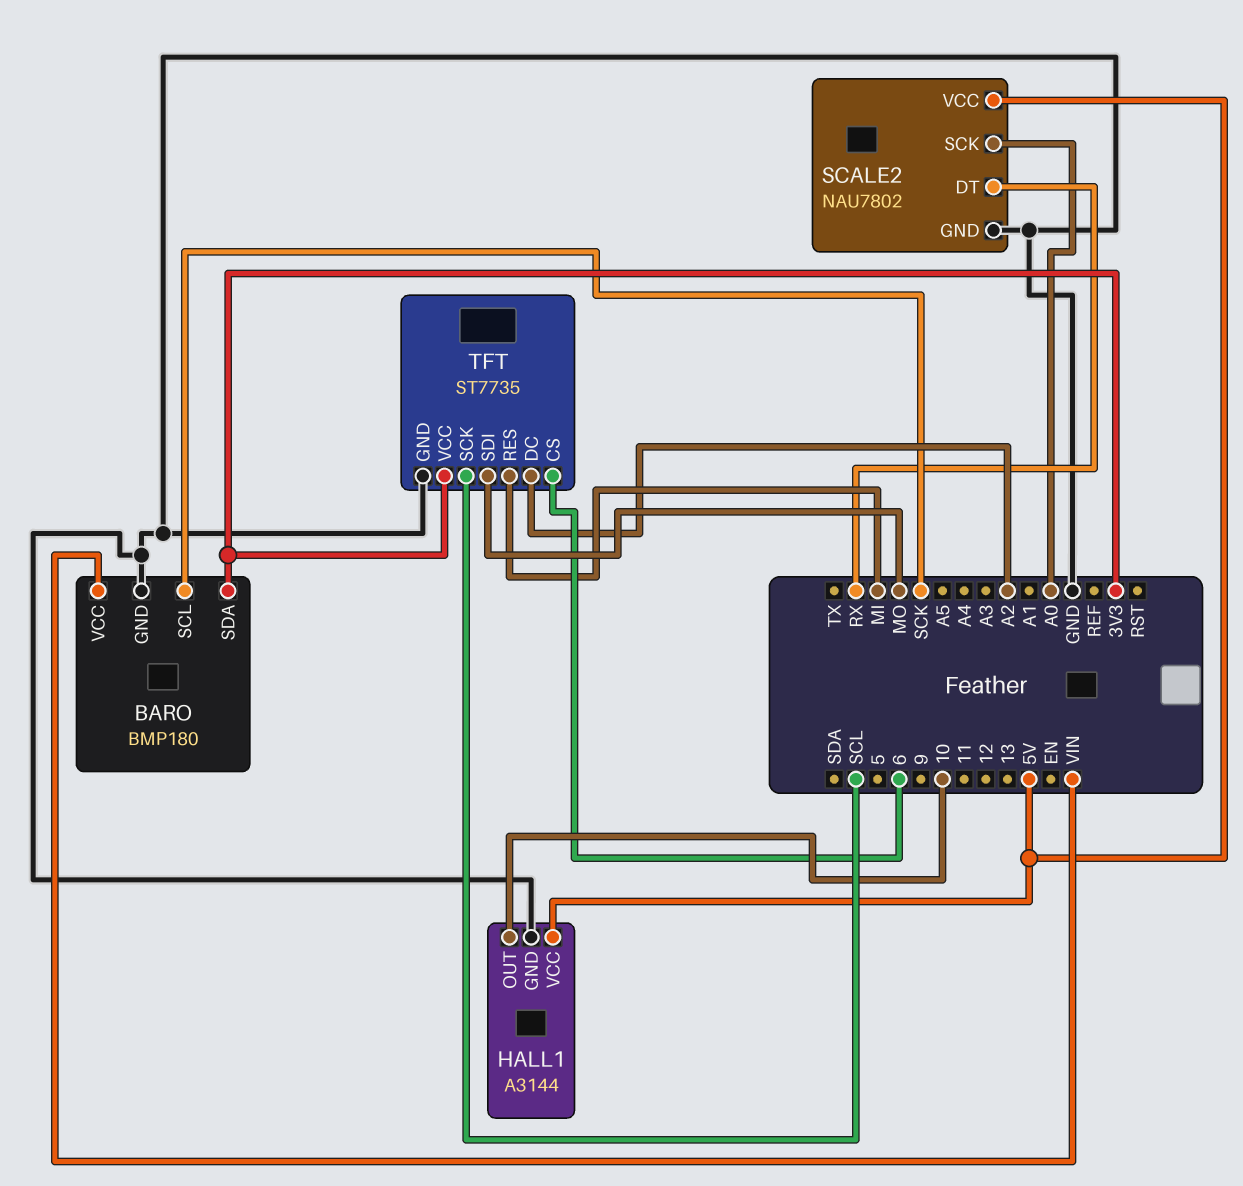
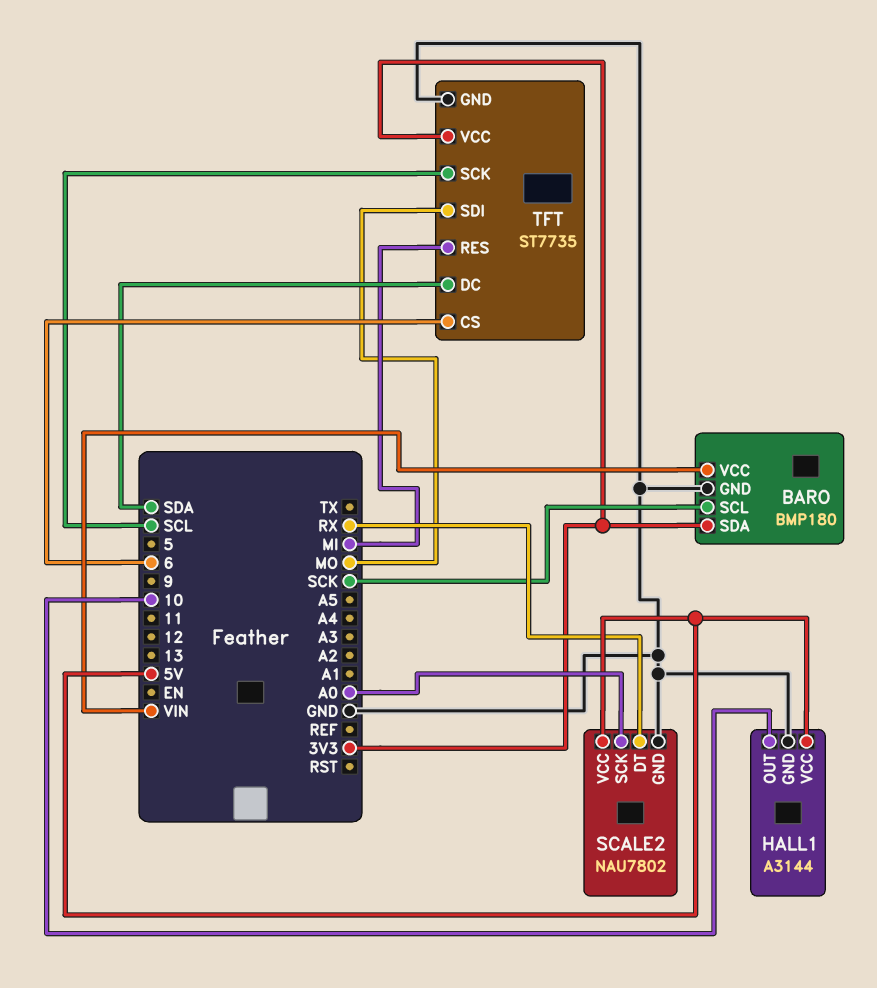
TFT pin DC: A2 -> SDA

